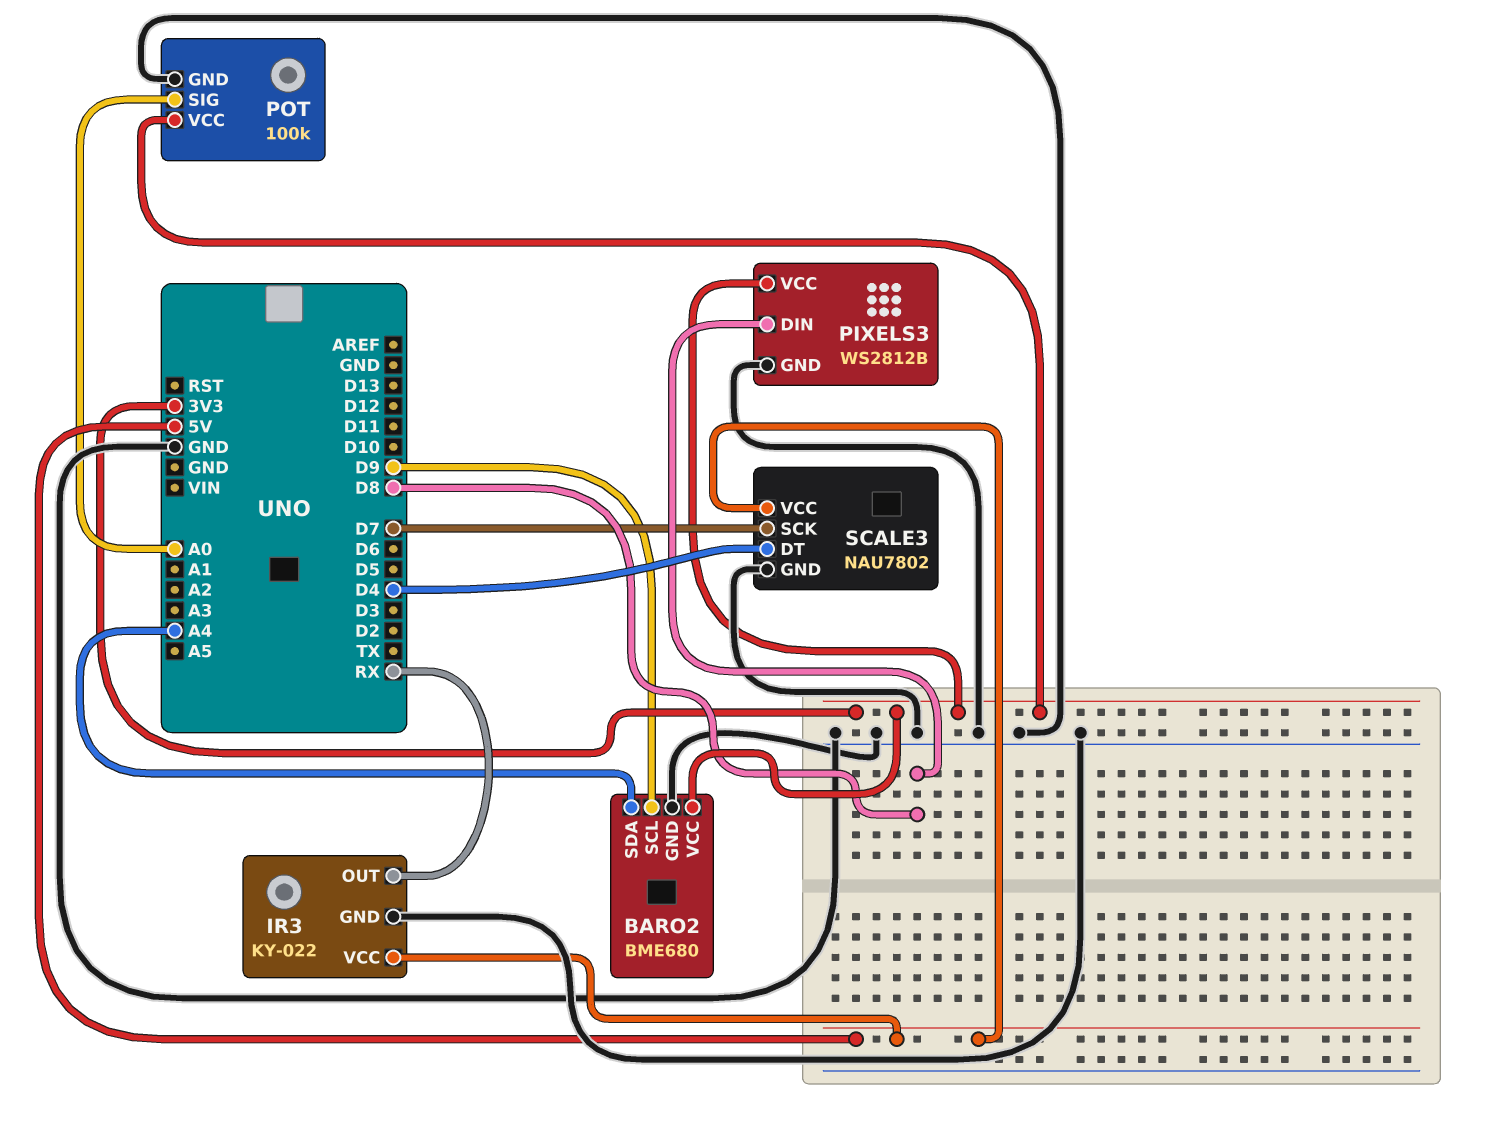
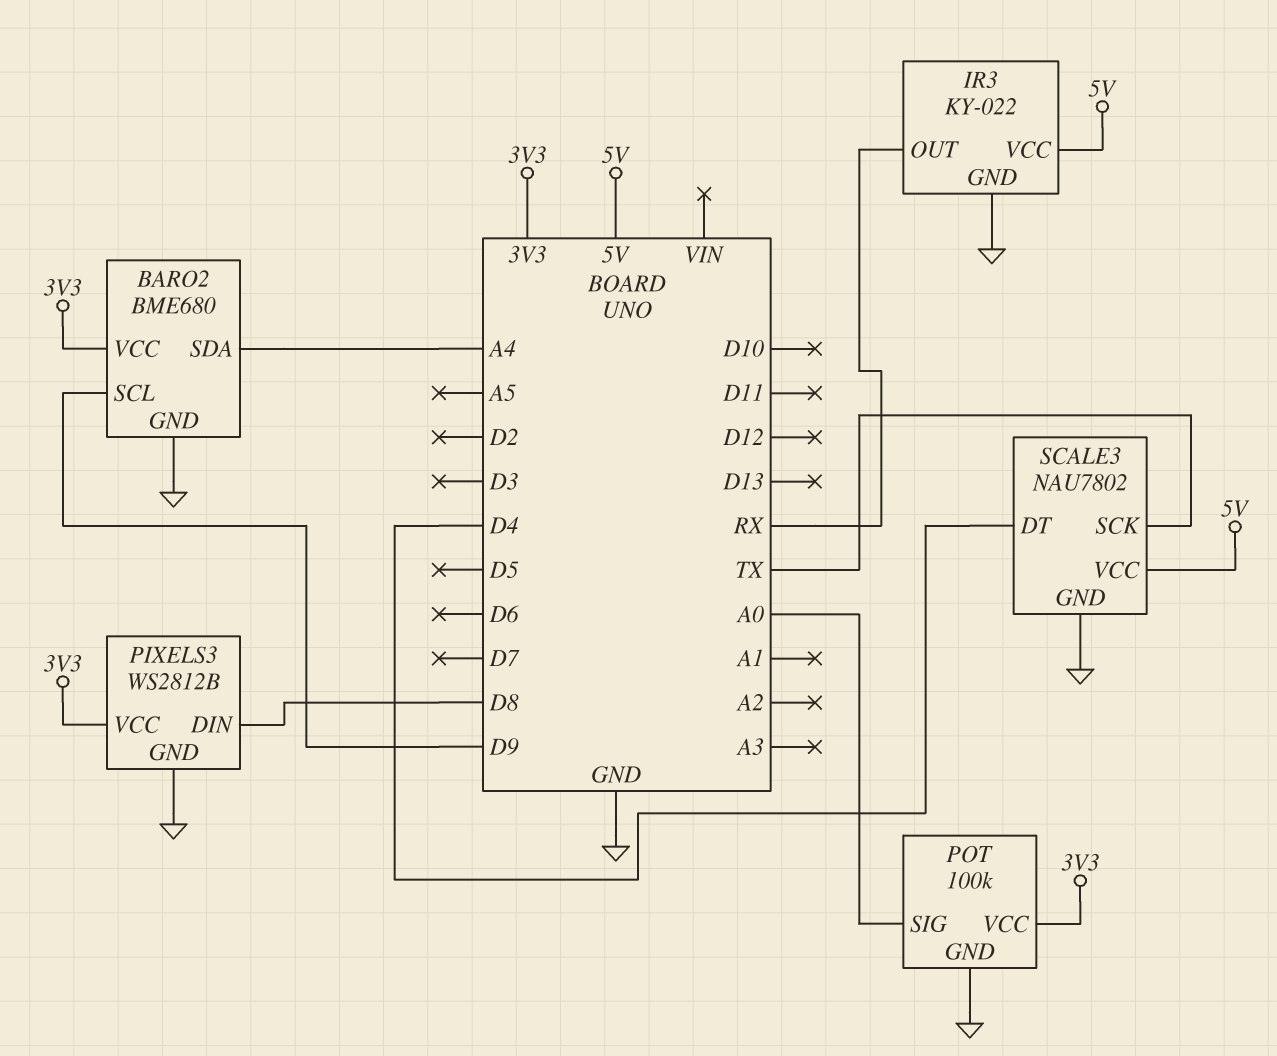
SCALE3 pin SCK: D7 -> TX

